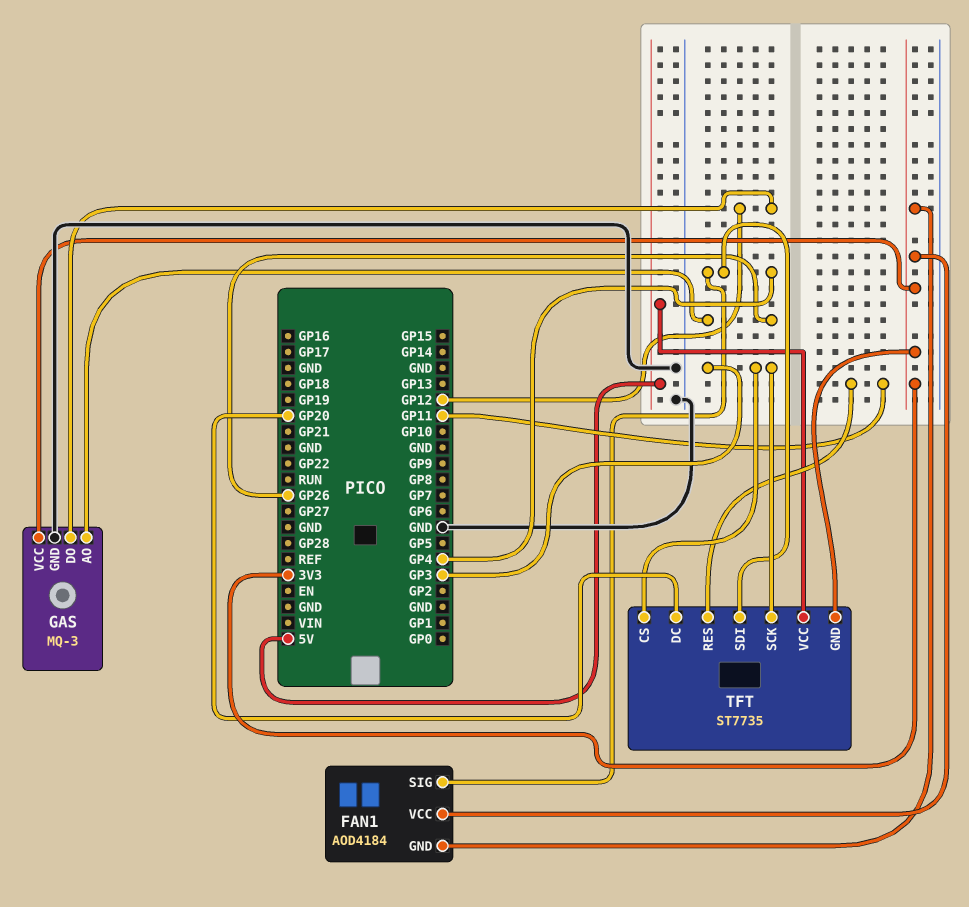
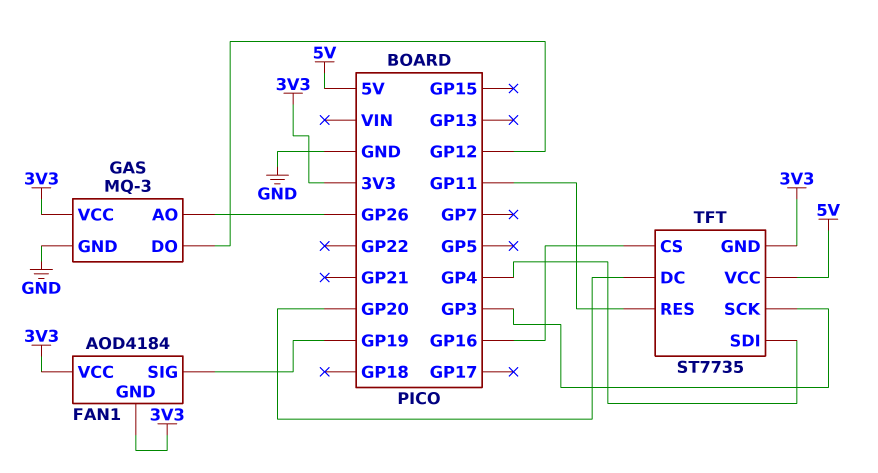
FAN1 pin SIG: GP4 -> GP19
TFT pin CS: GP3 -> GP16

